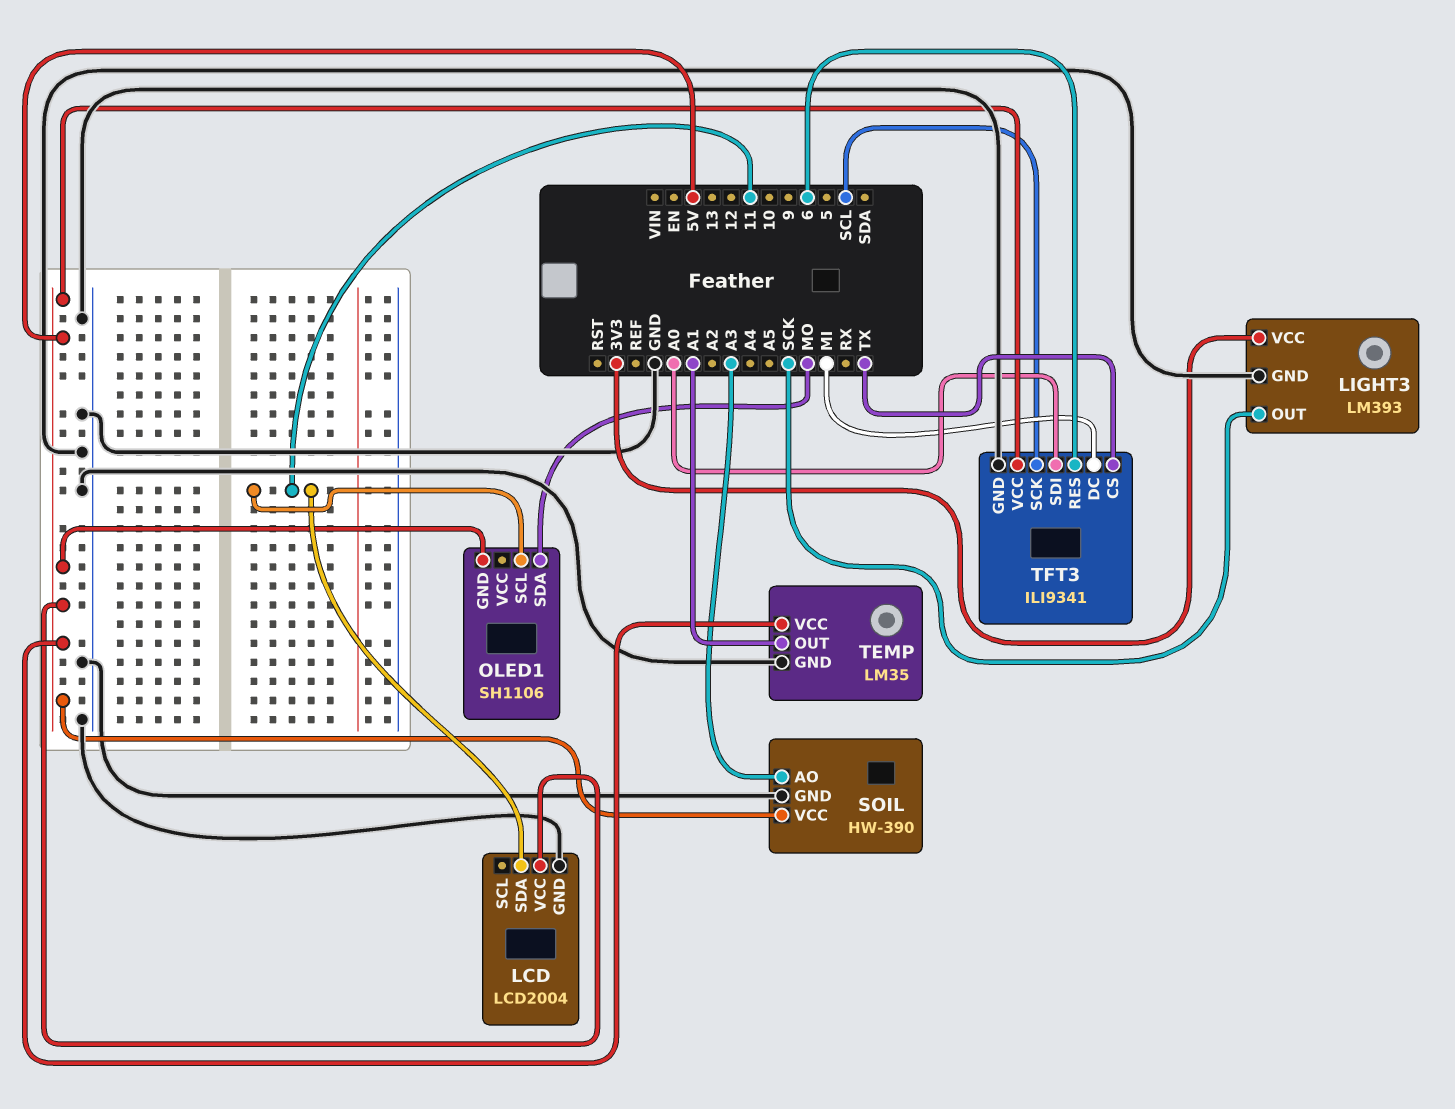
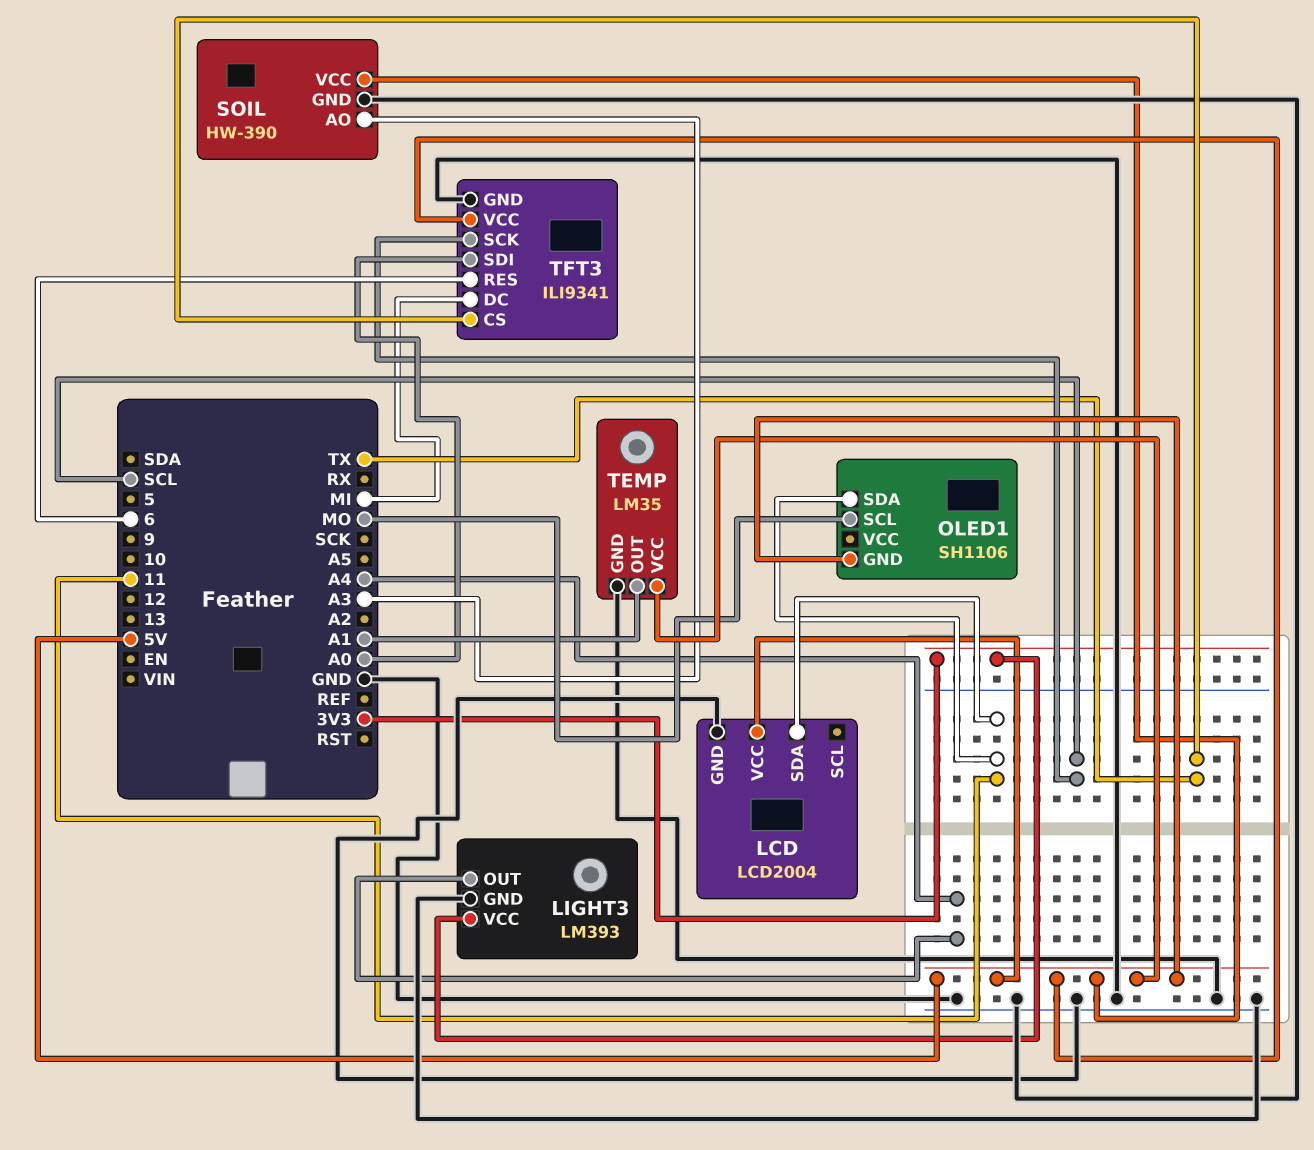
LIGHT3 pin OUT: SCK -> A4
OLED1 pin SCL: 11 -> MO
OLED1 pin SDA: MO -> 11

